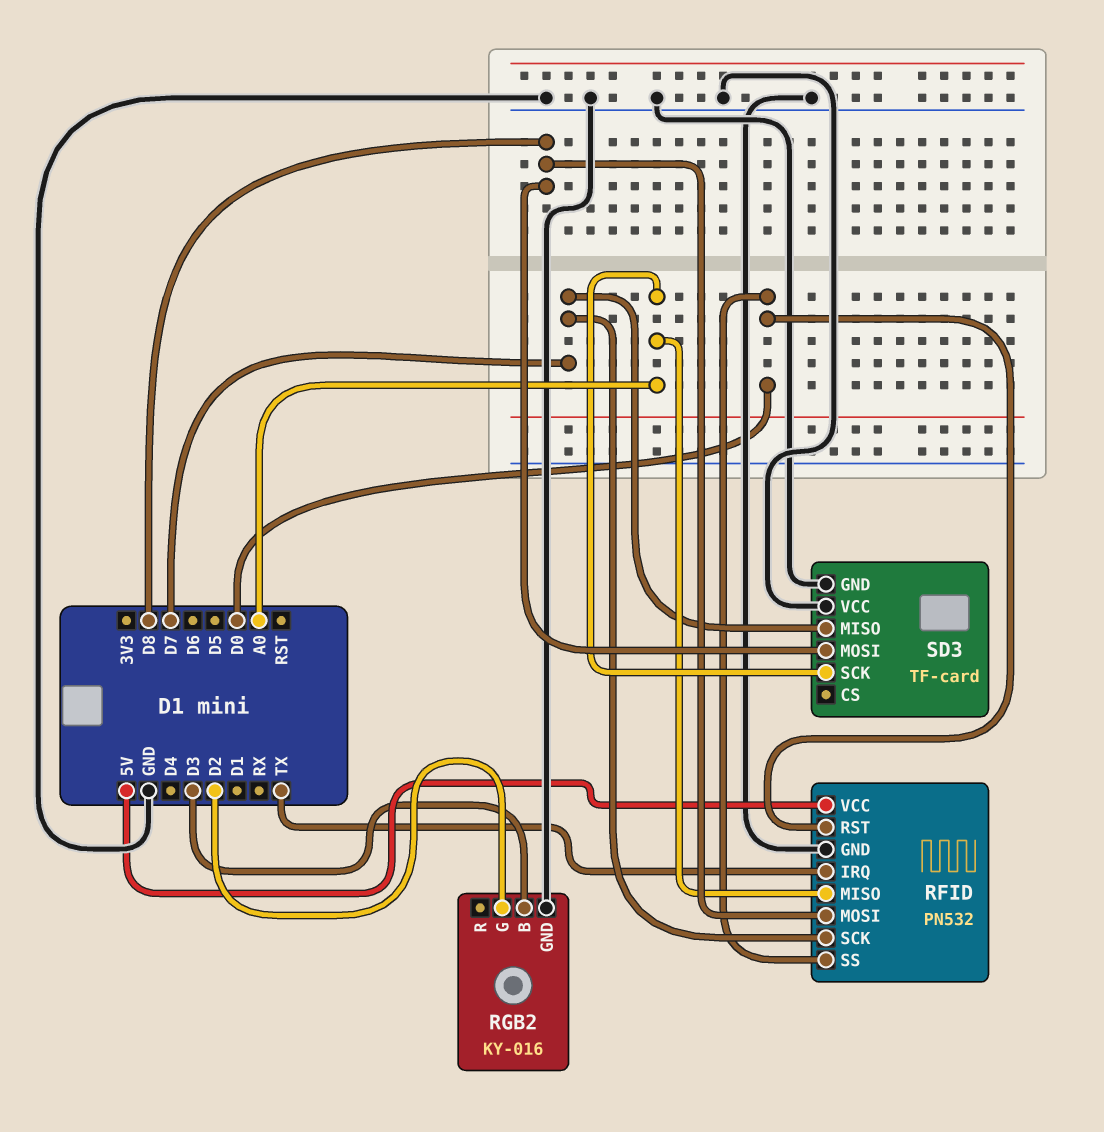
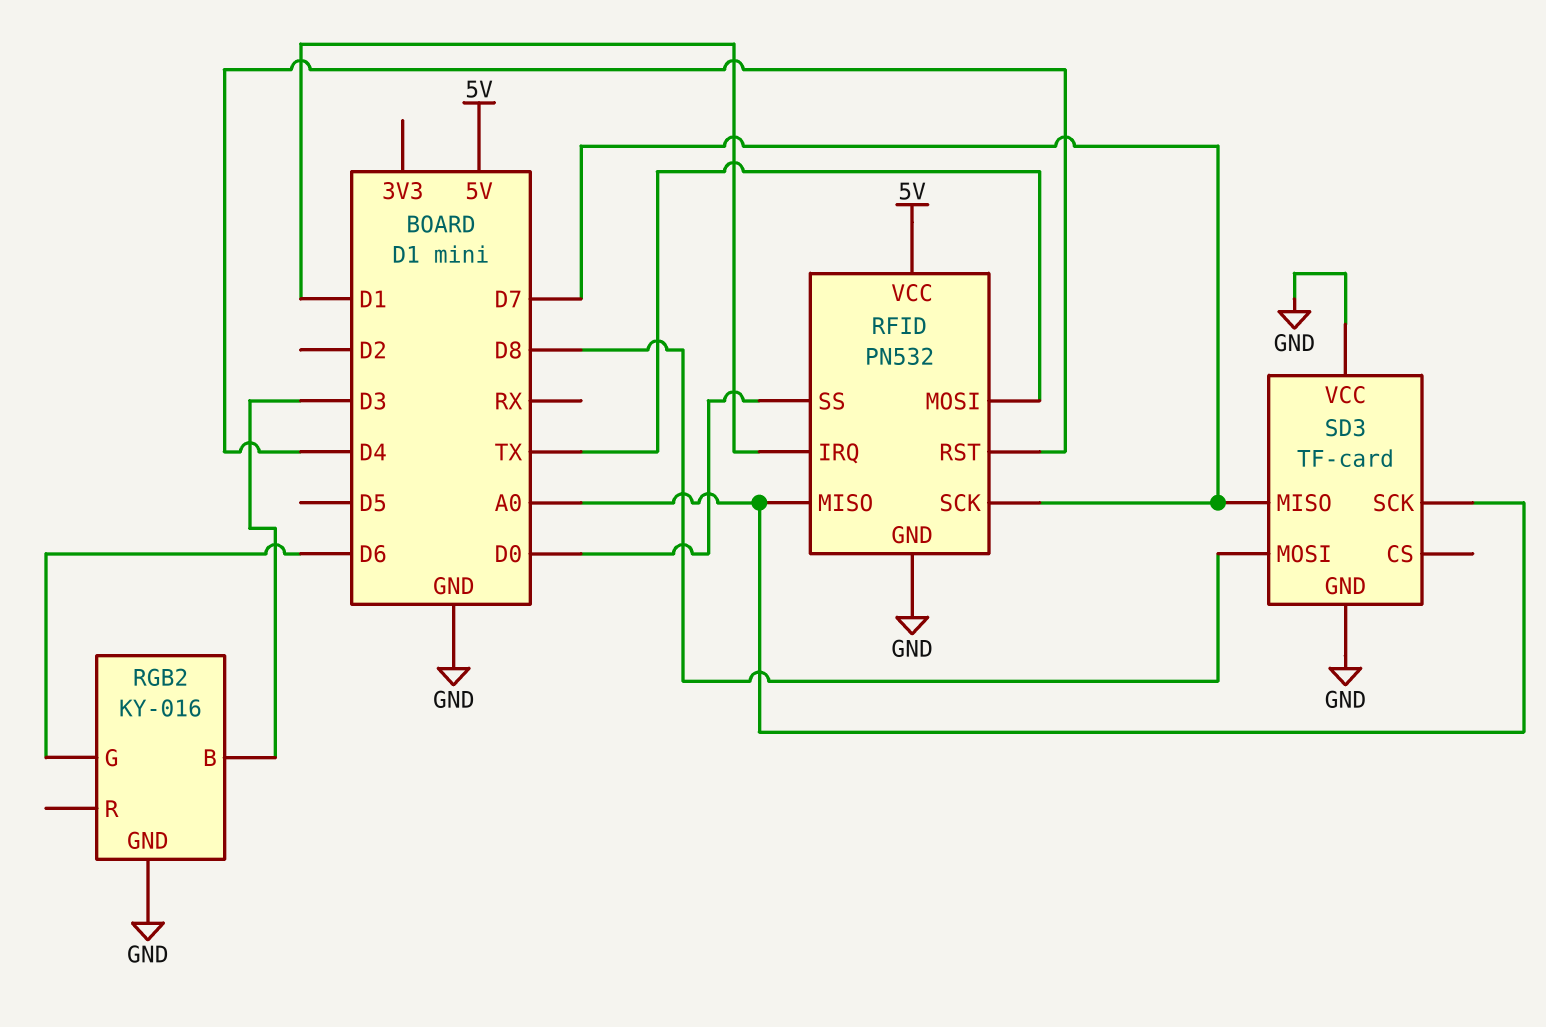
RFID pin IRQ: TX -> D1
RFID pin MOSI: D8 -> TX
RFID pin RST: D0 -> D4
RGB2 pin G: D2 -> D6

